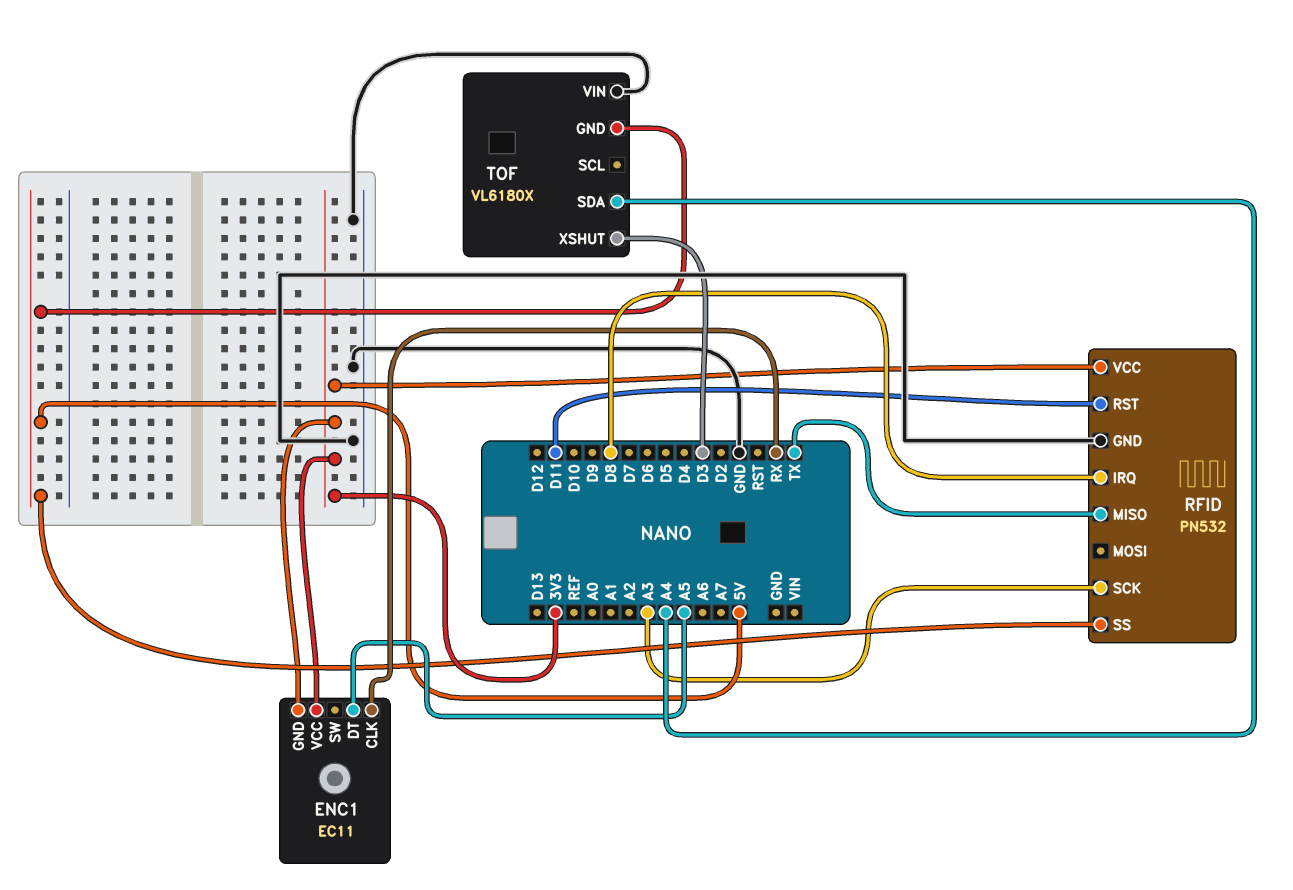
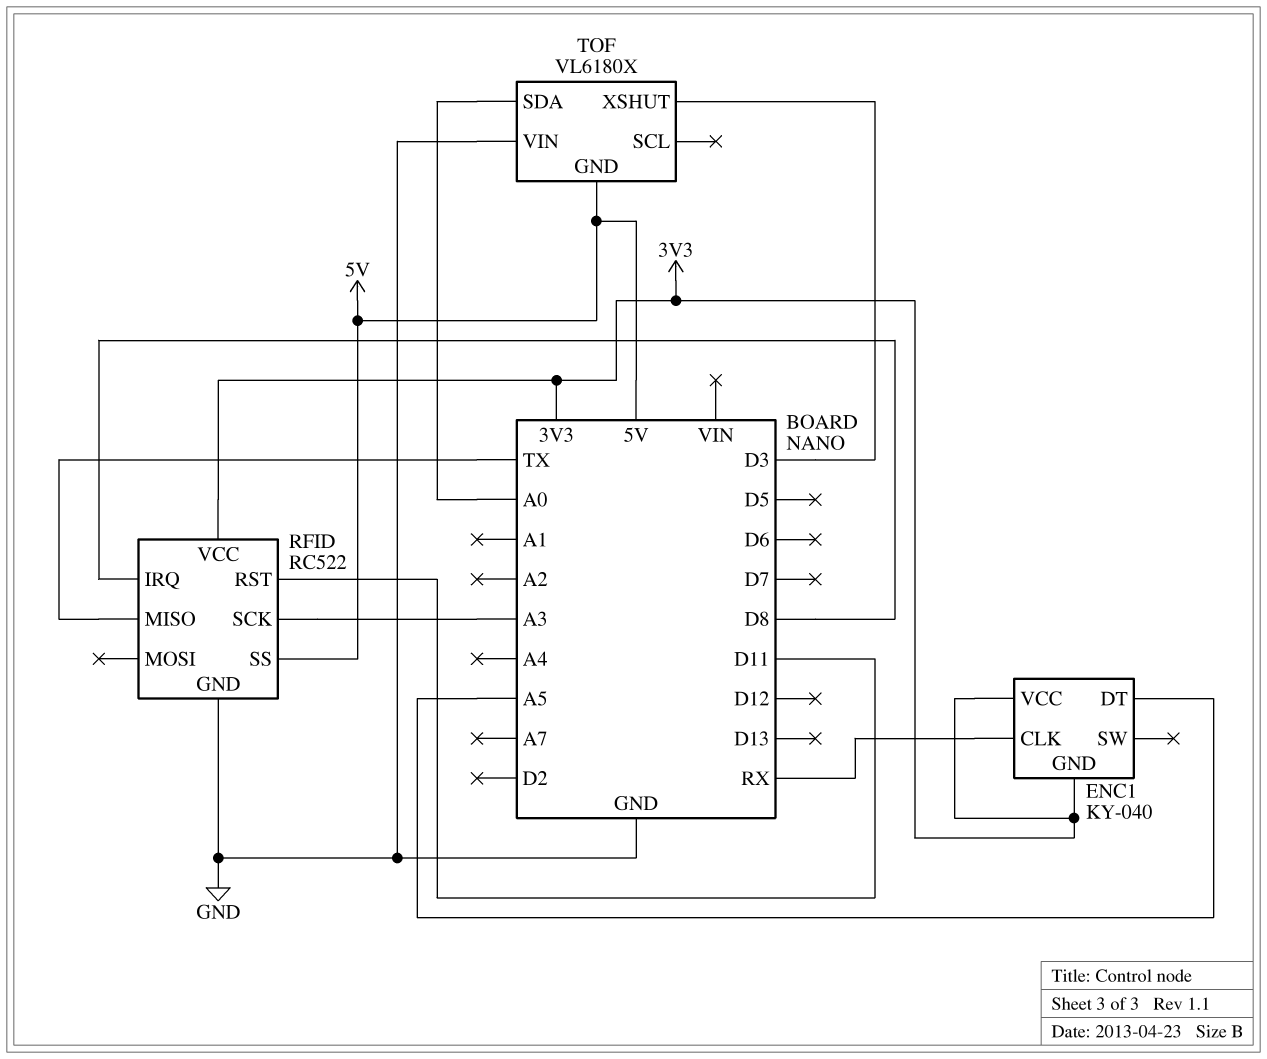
ENC1: EC11 -> KY-040
RFID: PN532 -> RC522
TOF pin SDA: A4 -> A0

